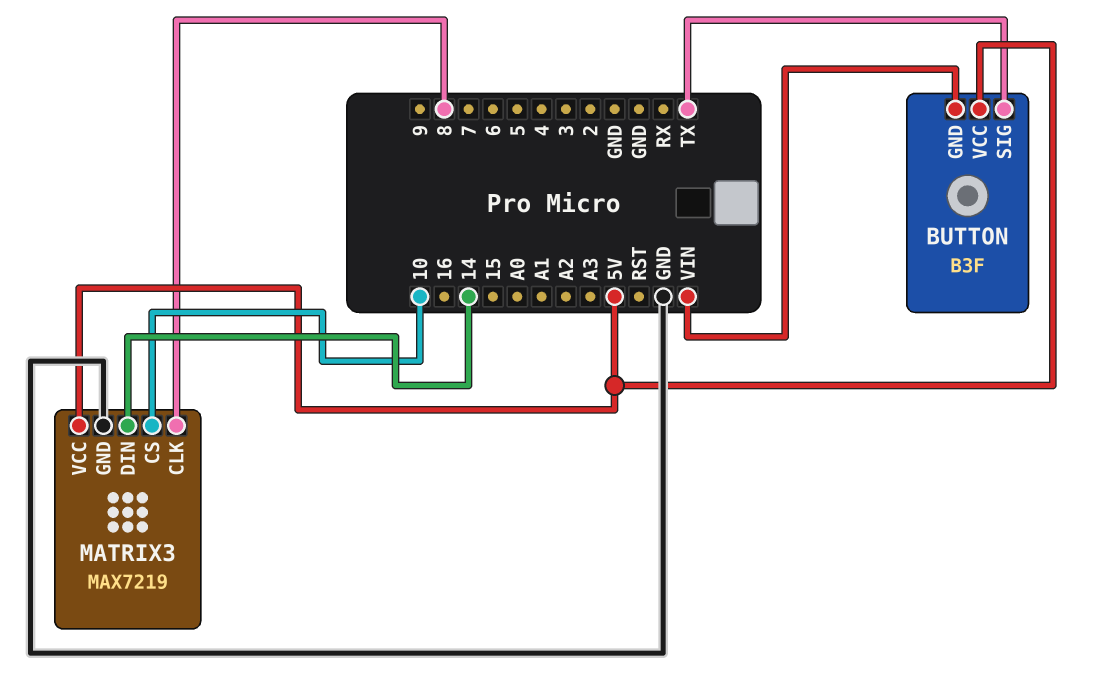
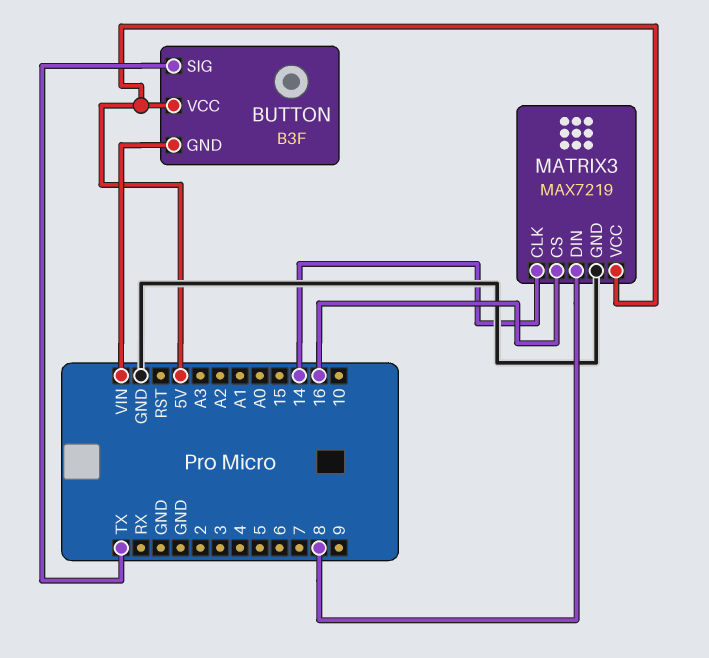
MATRIX3 pin CLK: 8 -> 14
MATRIX3 pin CS: 10 -> 16
MATRIX3 pin DIN: 14 -> 8

